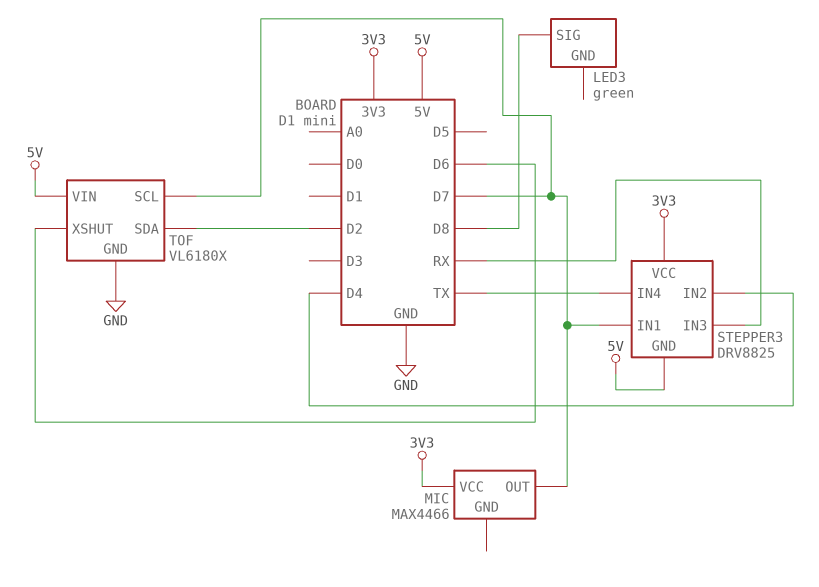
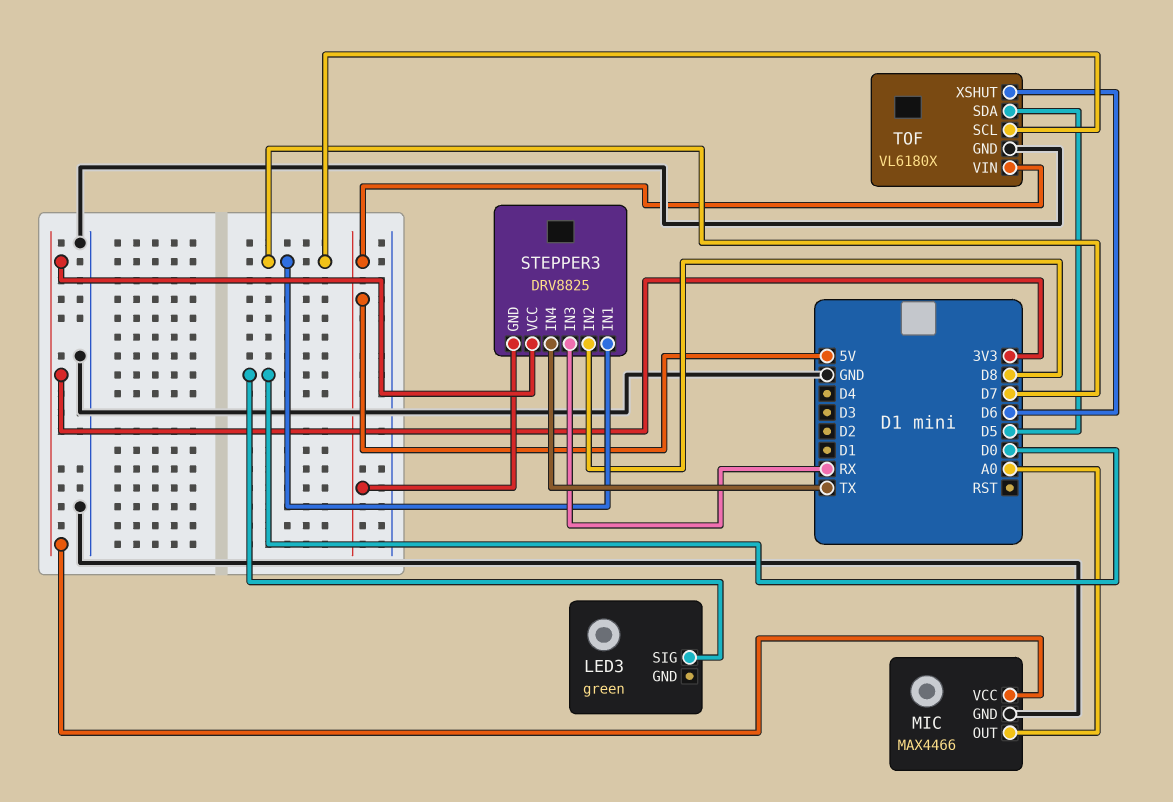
LED3 pin SIG: D8 -> D0
MIC pin GND: none -> GND
MIC pin OUT: D7 -> A0
STEPPER3 pin IN2: D4 -> D8
TOF pin SDA: D2 -> D5

